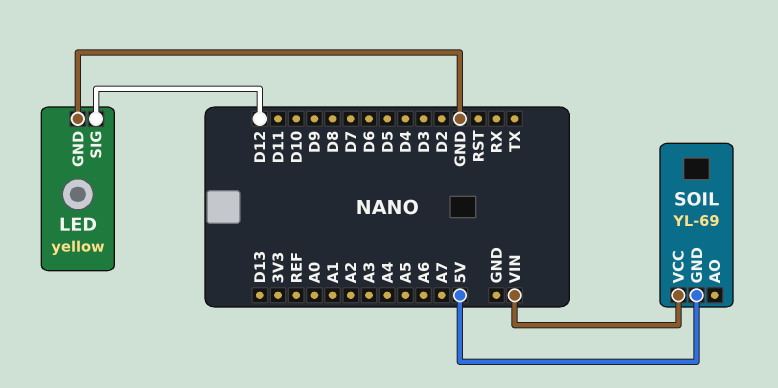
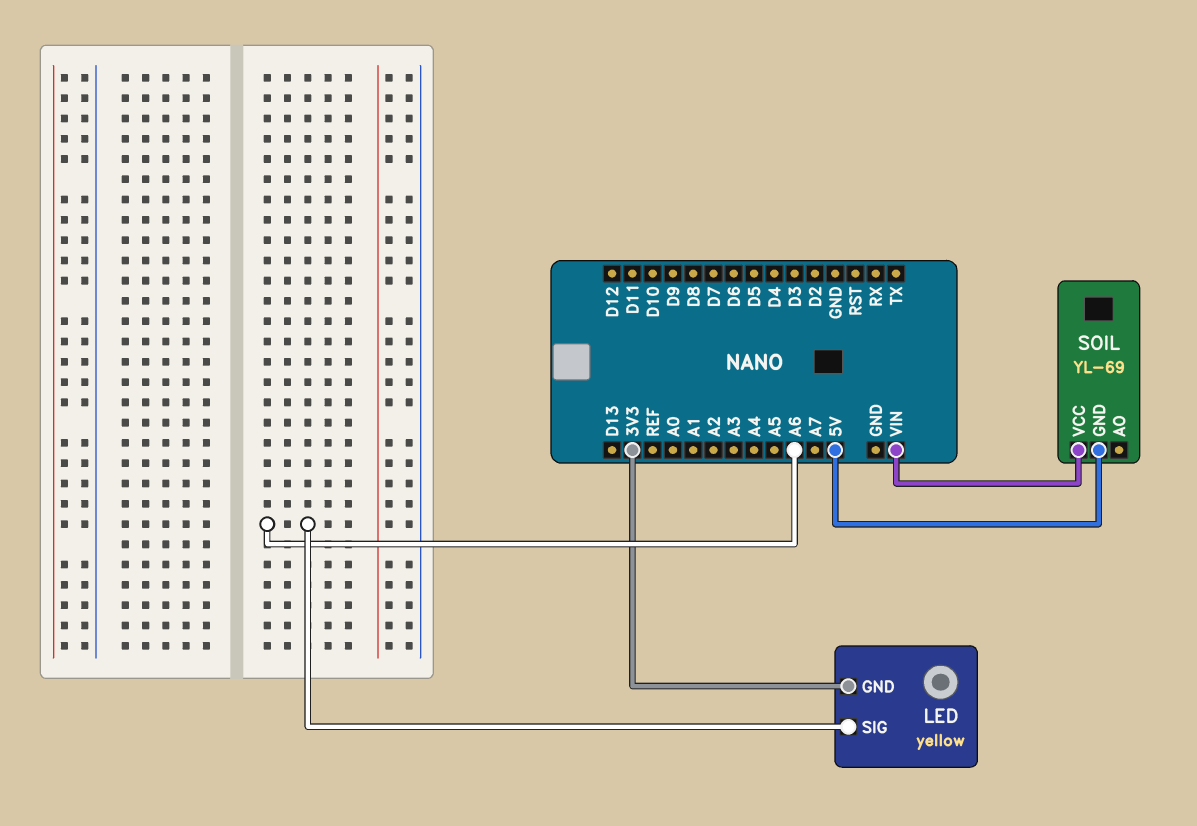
LED pin GND: GND -> 3V3
LED pin SIG: D12 -> A6

